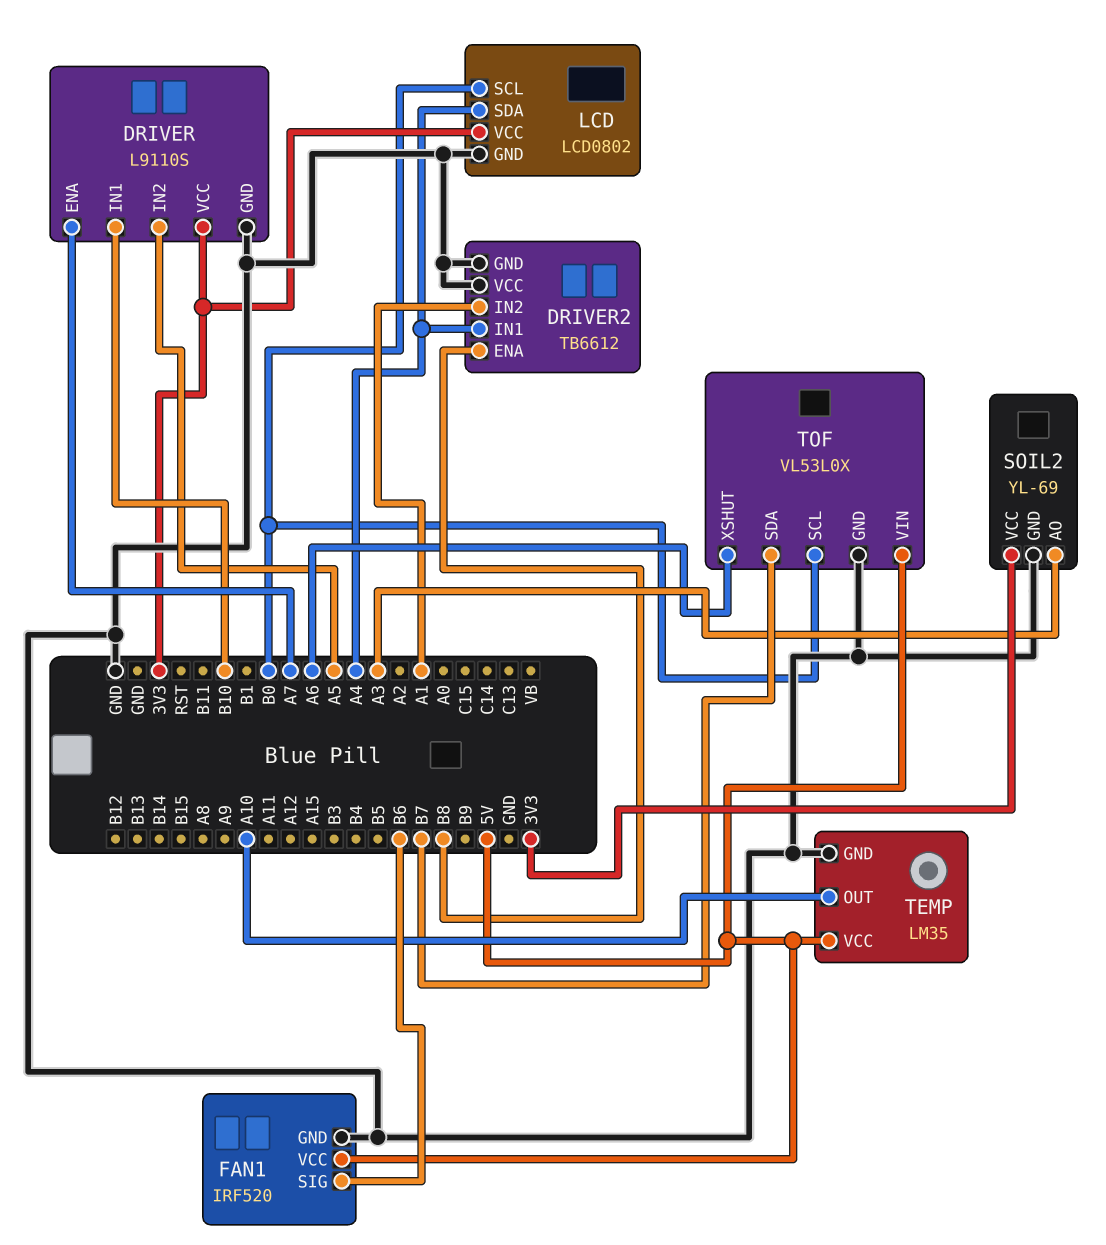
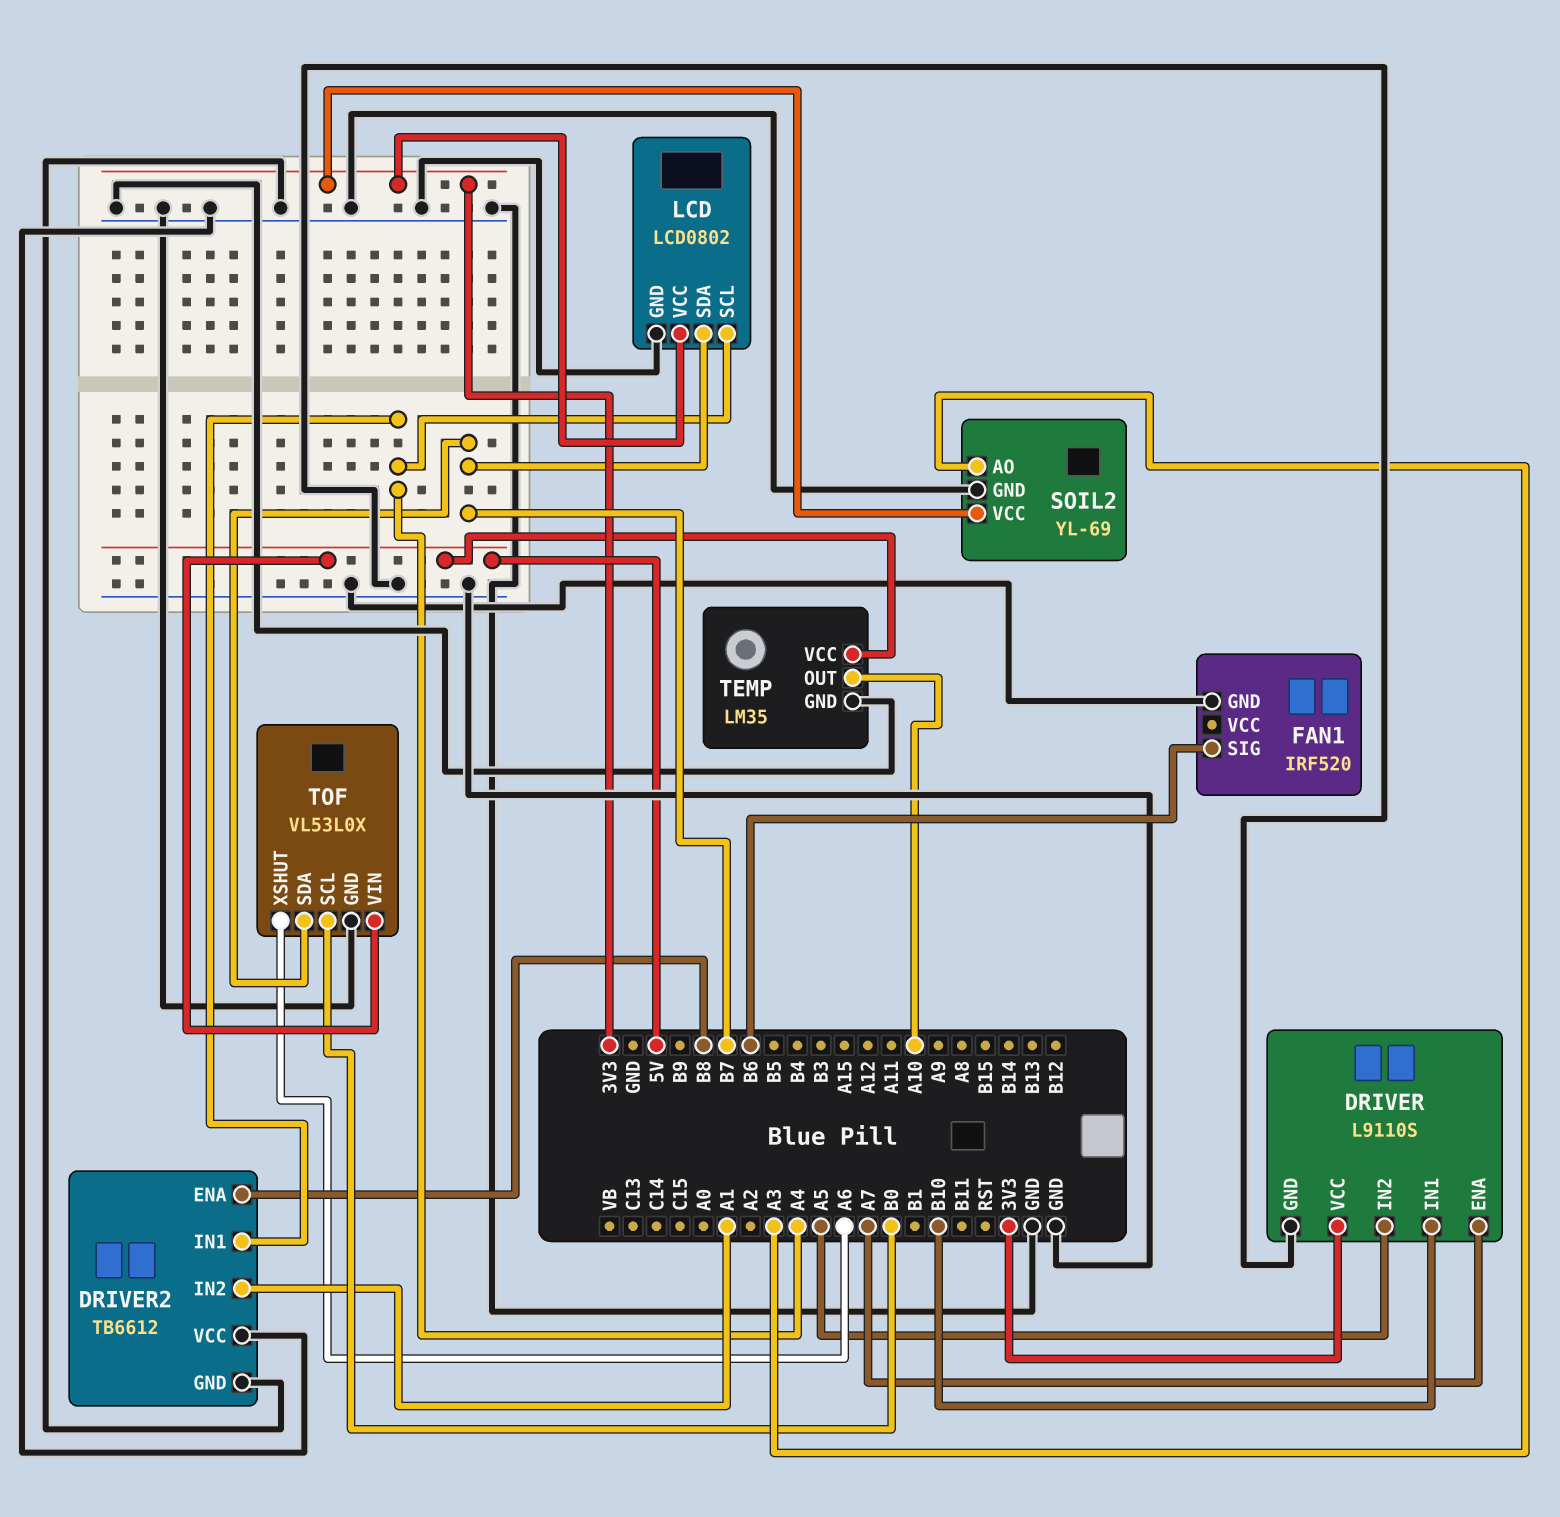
FAN1 pin VCC: 5V -> none
LCD pin SCL: B0 -> A4
LCD pin SDA: A4 -> B7

